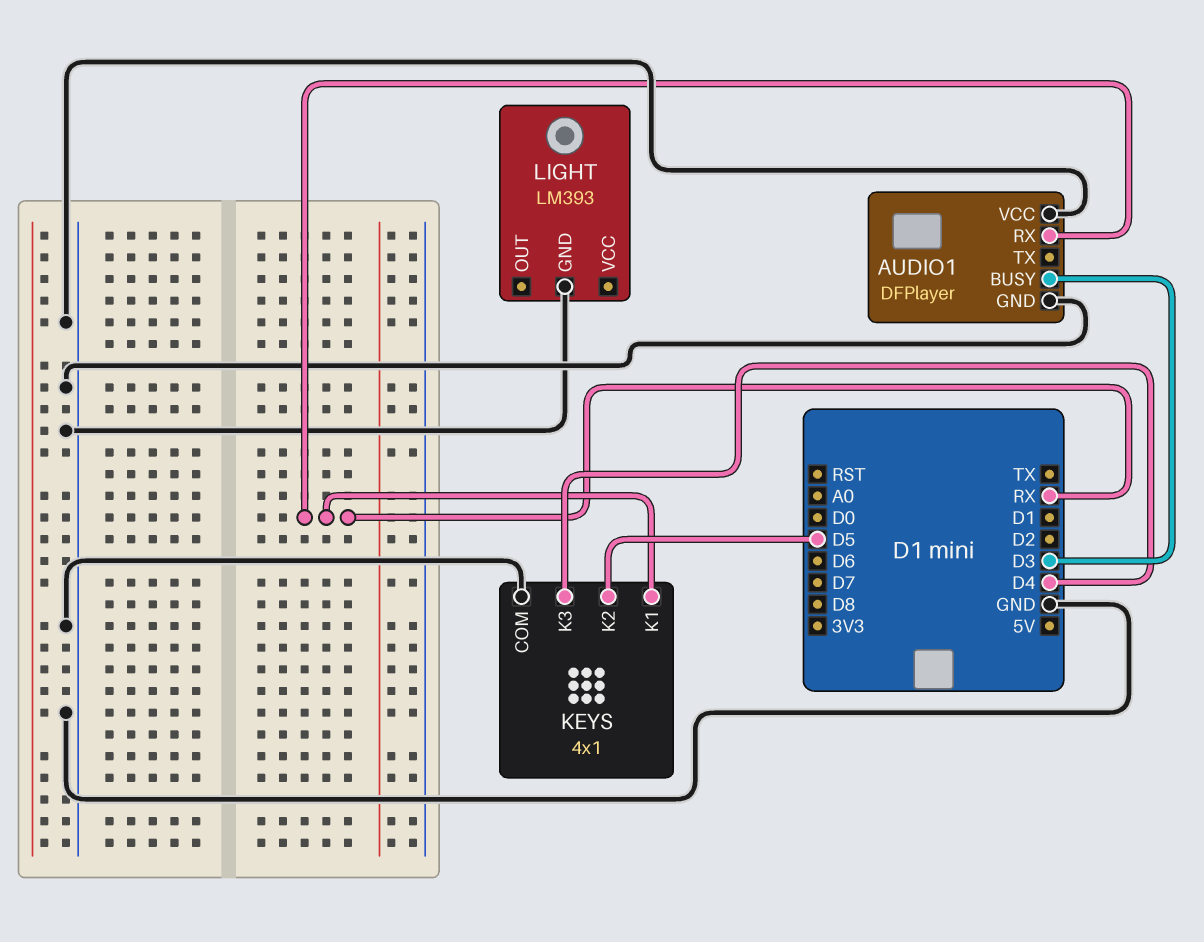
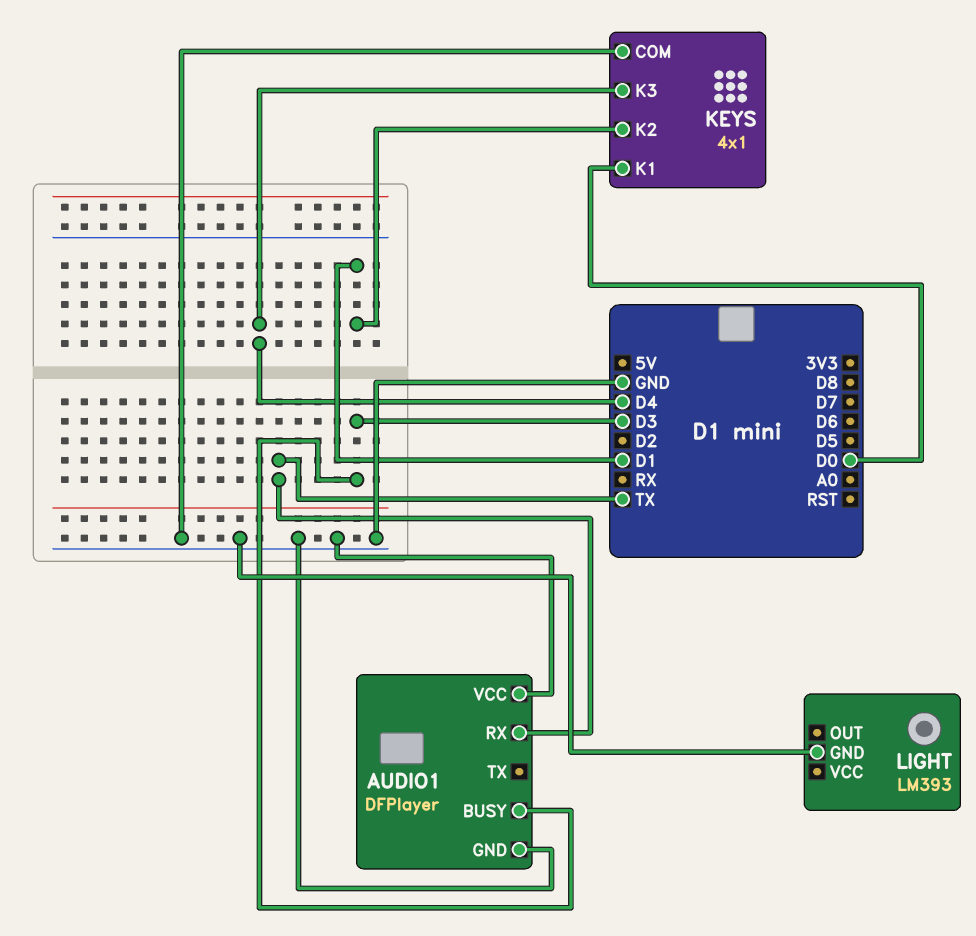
AUDIO1 pin RX: RX -> TX
KEYS pin K1: RX -> D0
KEYS pin K2: D5 -> D1

